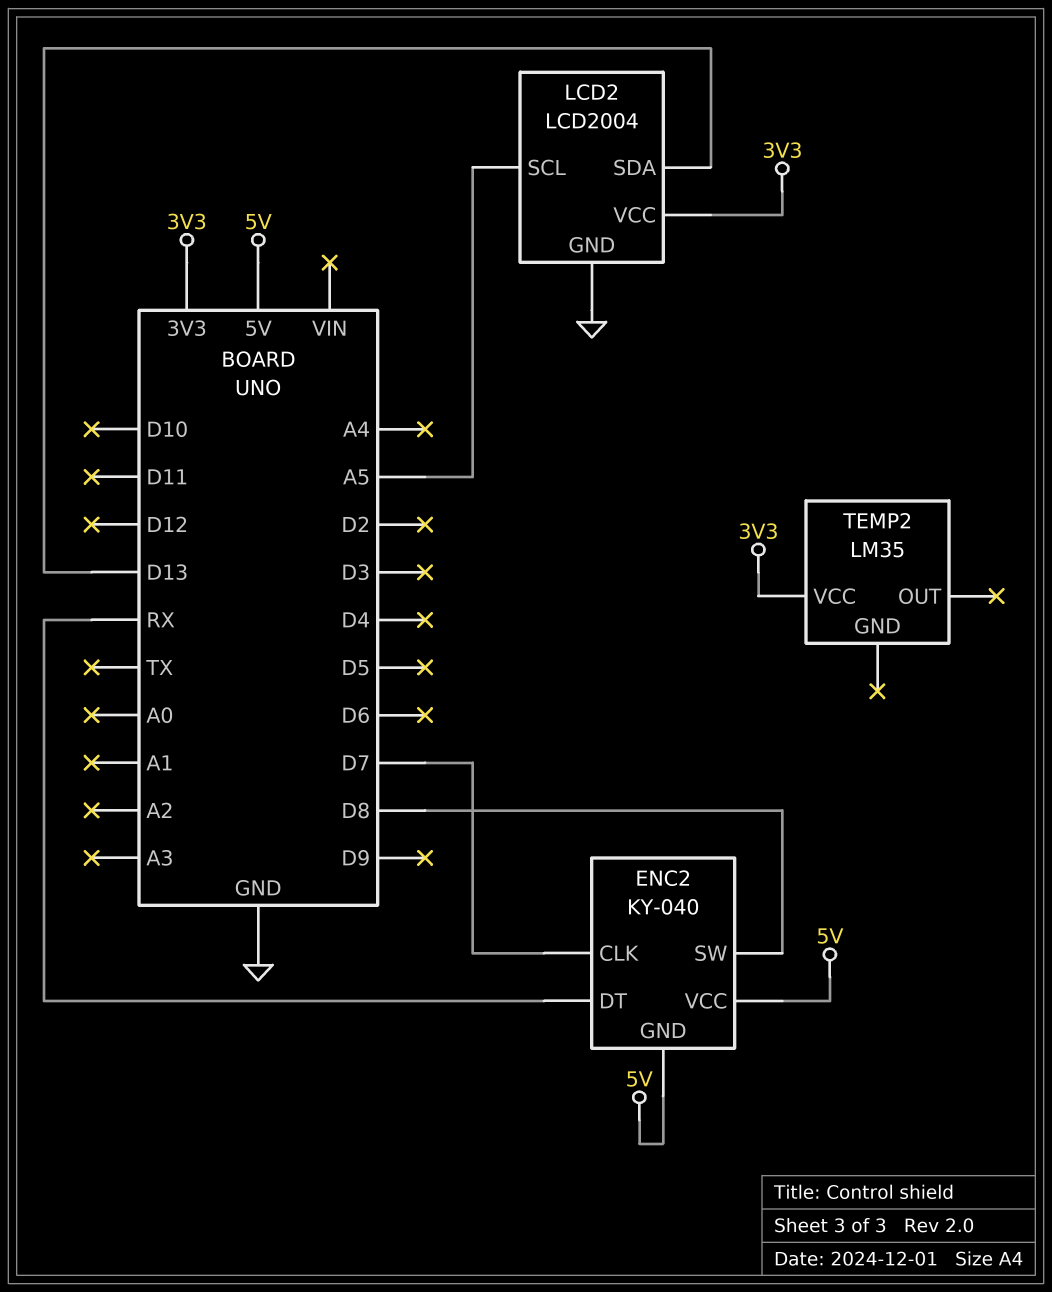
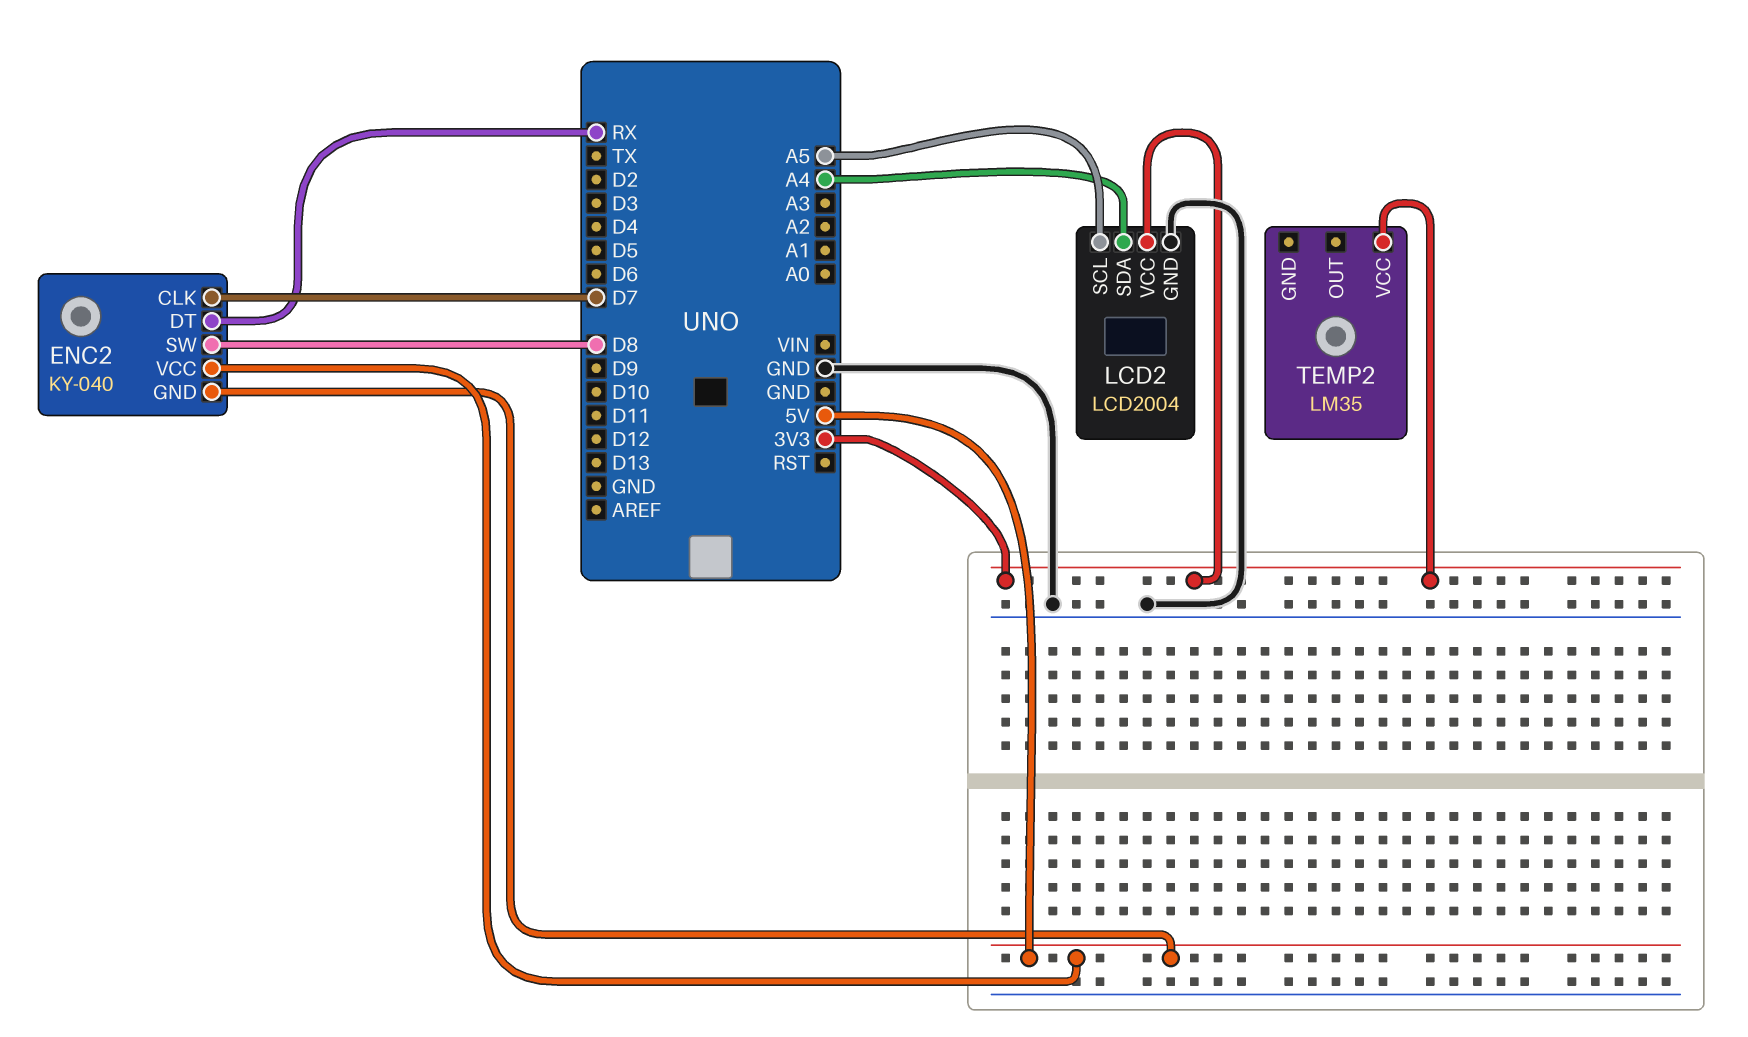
LCD2 pin SDA: D13 -> A4

